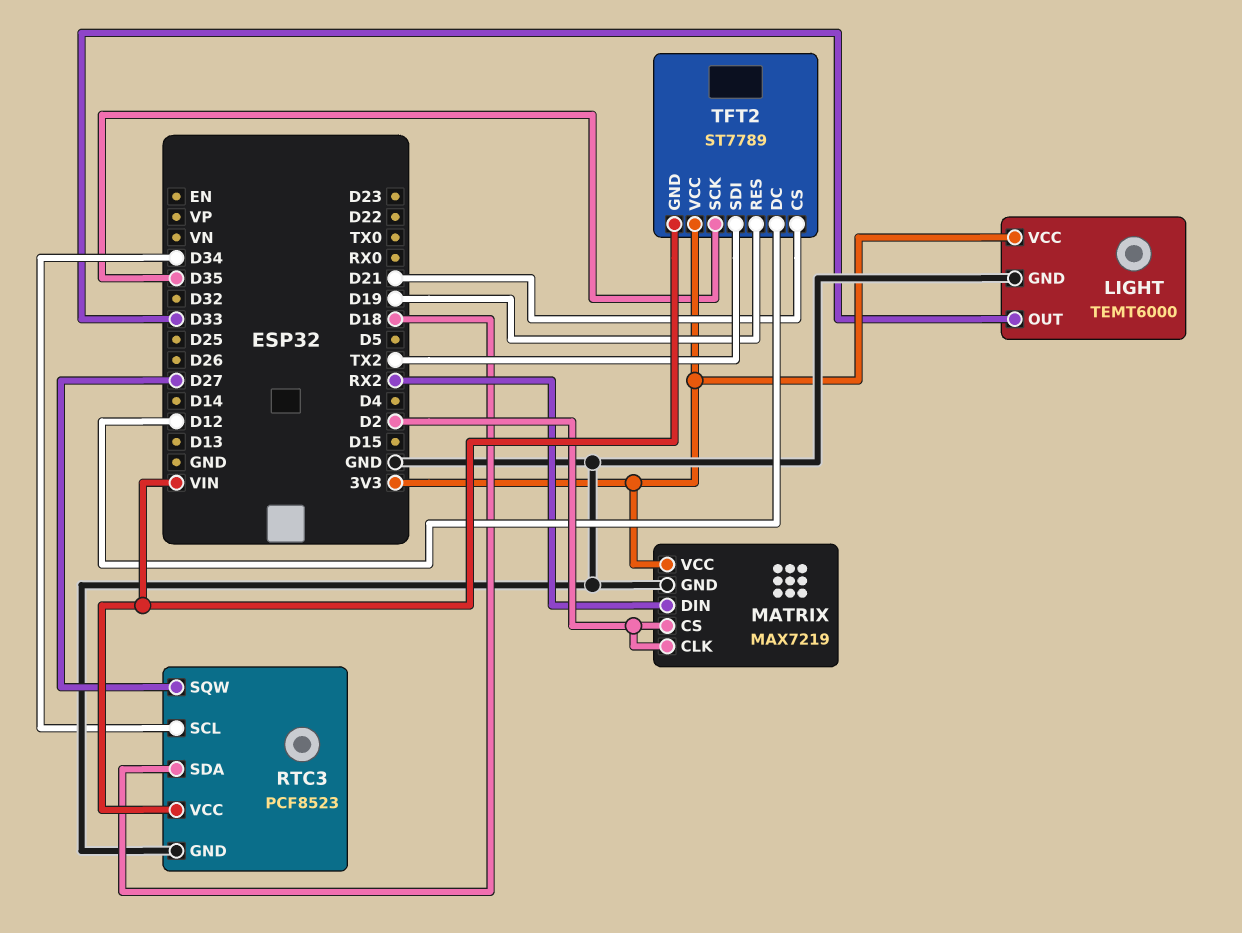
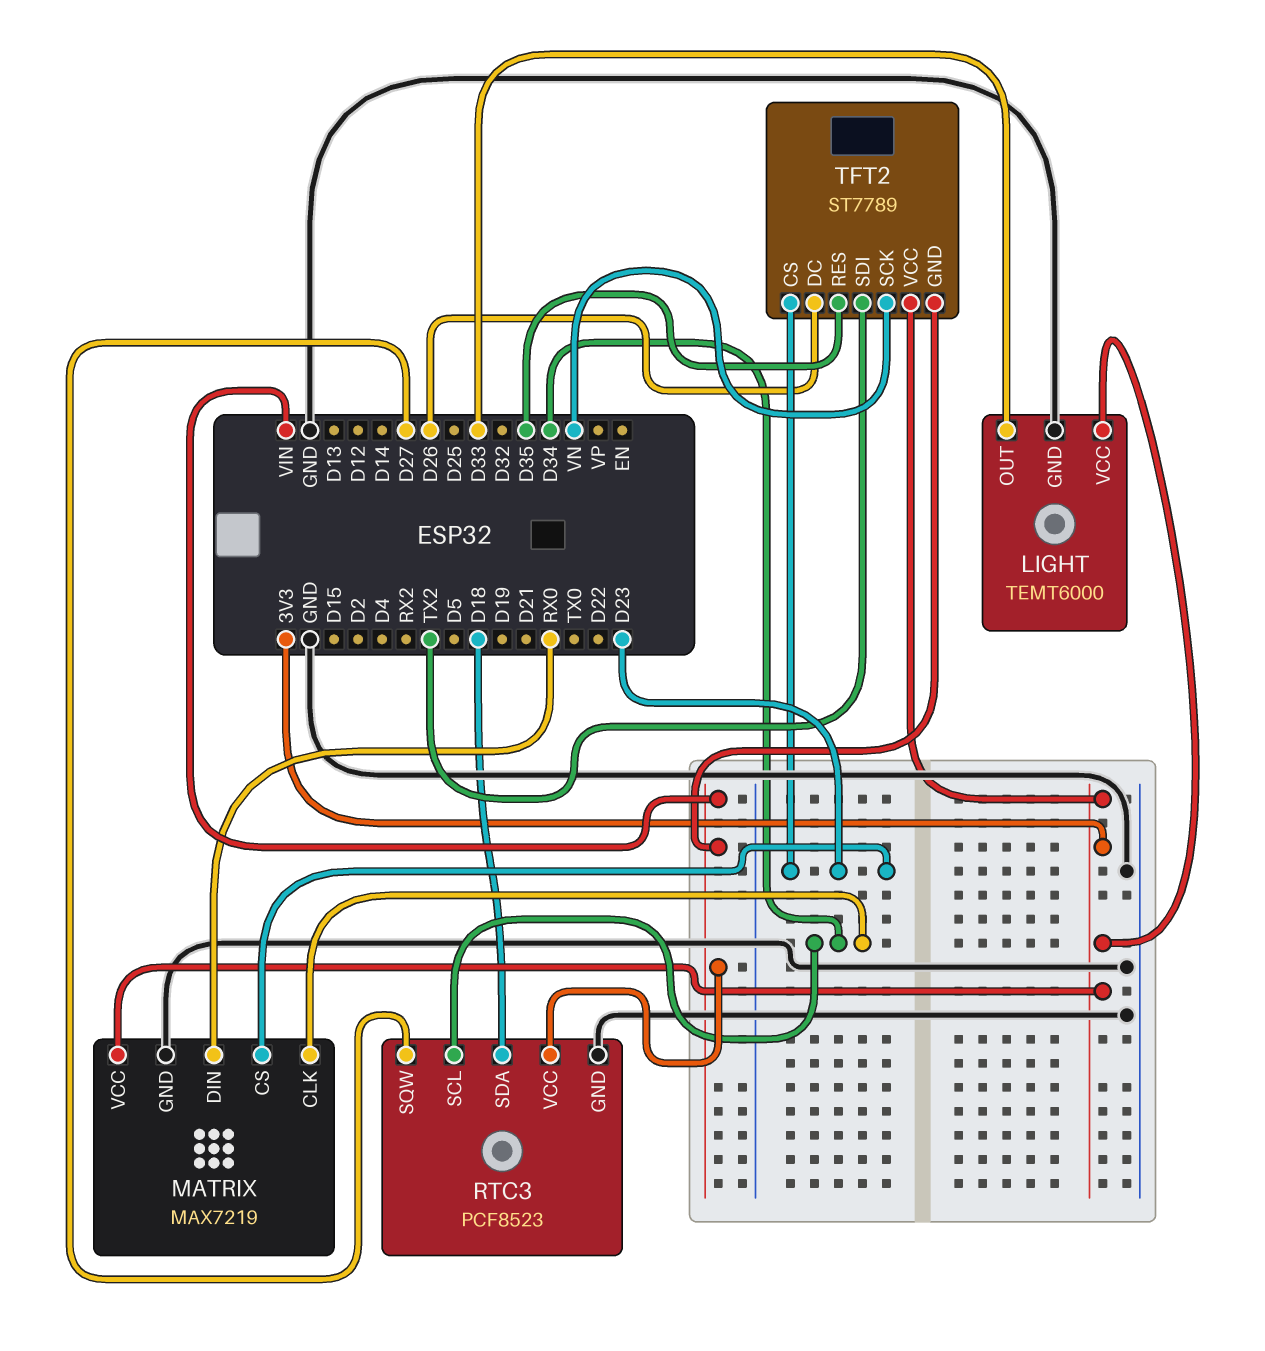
MATRIX pin CLK: D2 -> D34
MATRIX pin CS: D2 -> D23
MATRIX pin DIN: RX2 -> RX0
TFT2 pin CS: D21 -> D23
TFT2 pin DC: D12 -> D26
TFT2 pin RES: D19 -> D35
TFT2 pin SCK: D35 -> VN

